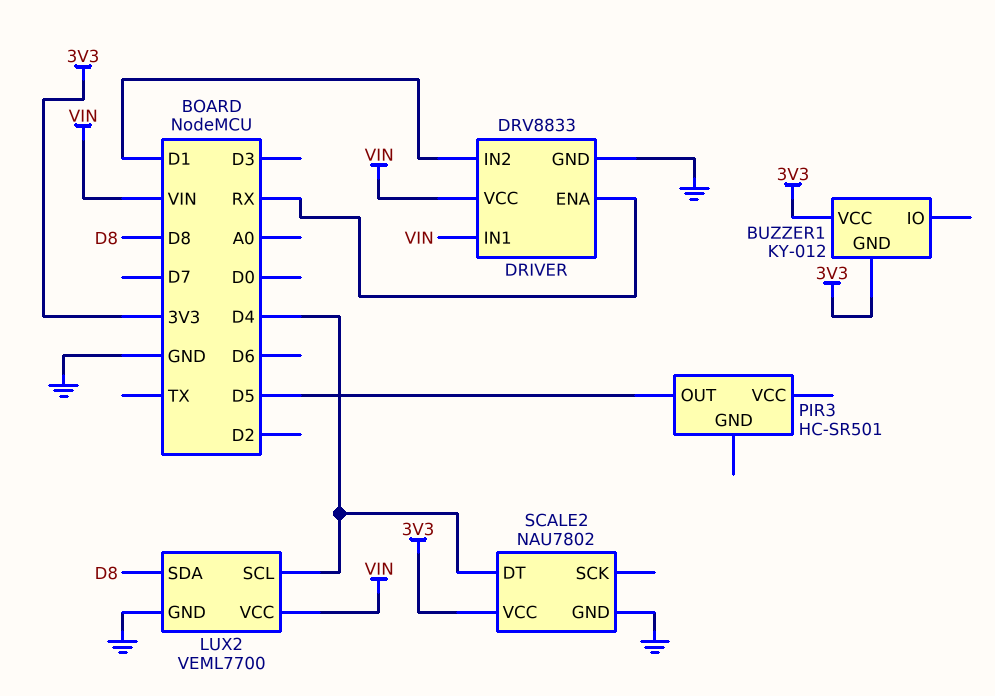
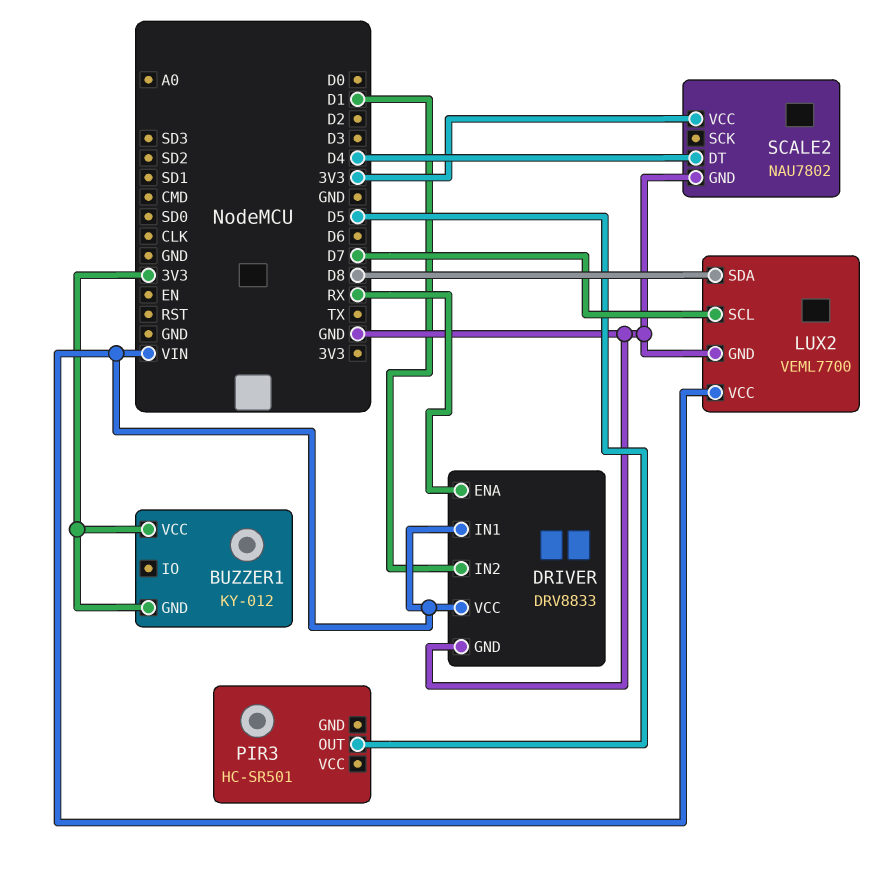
LUX2 pin SCL: D4 -> D7

